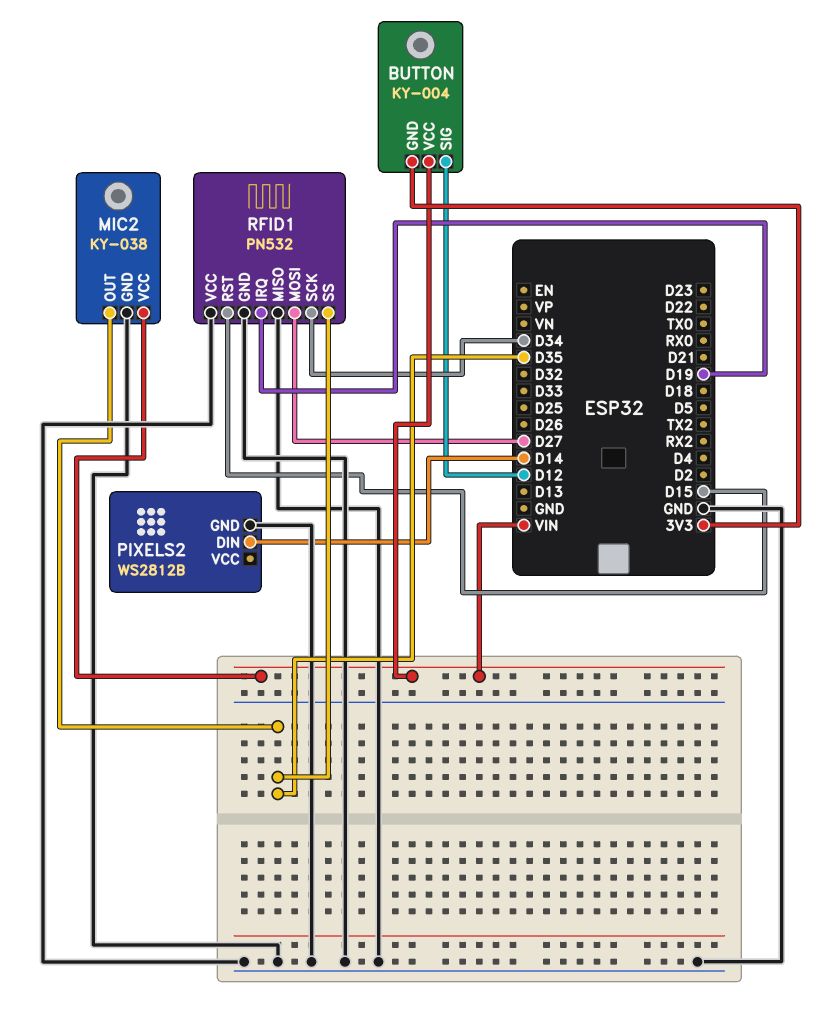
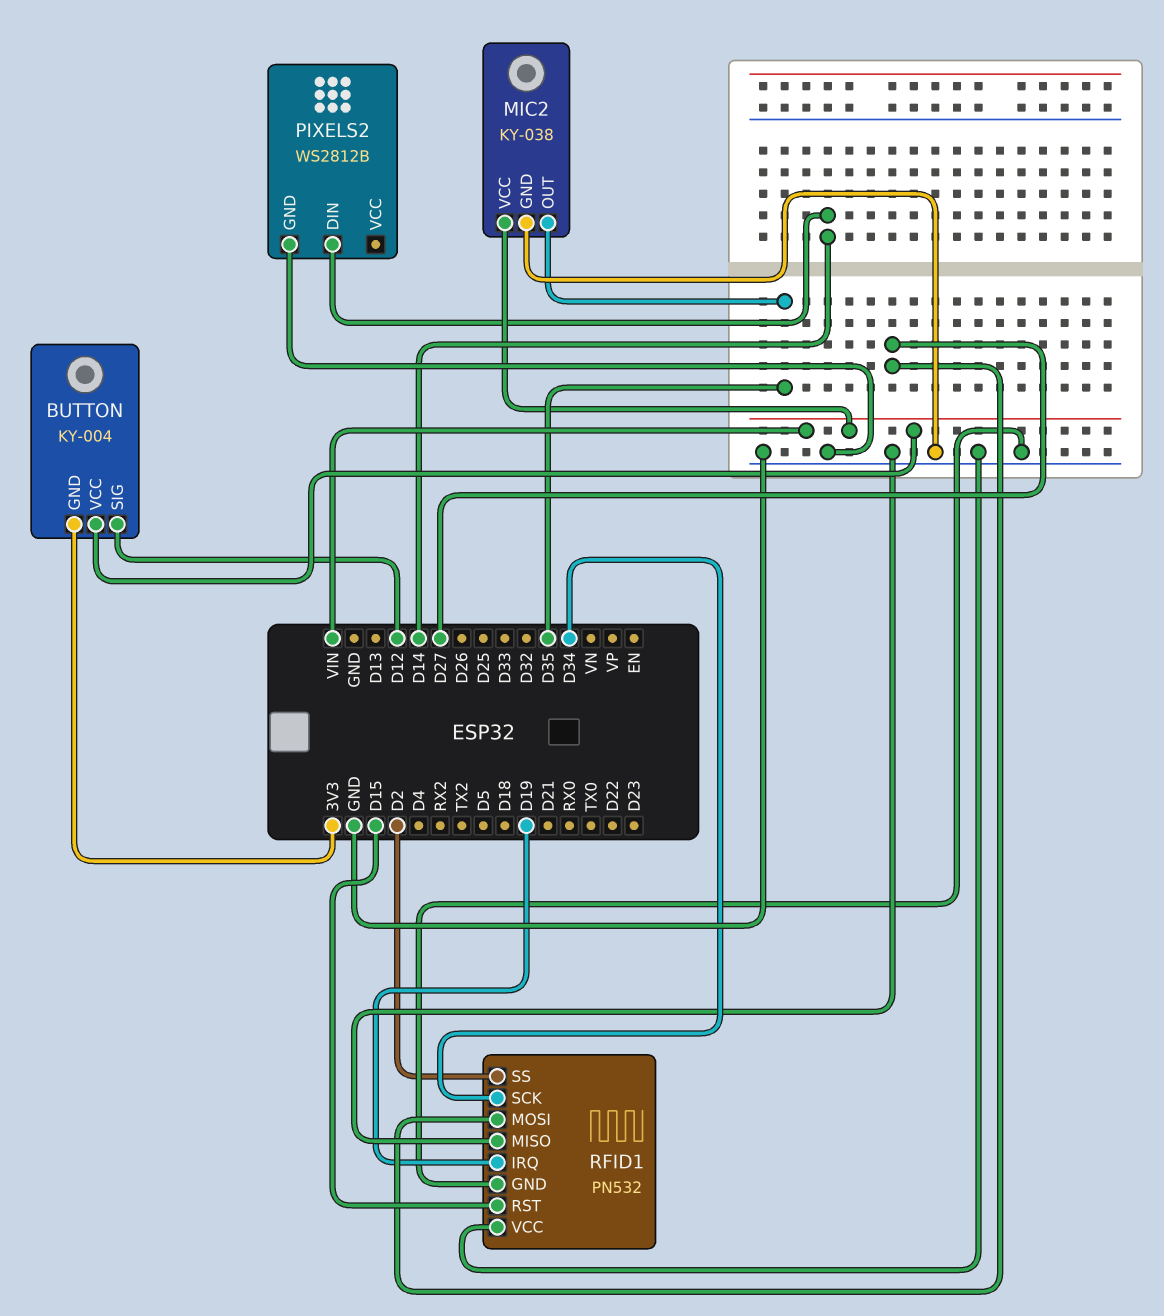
RFID1 pin SS: D35 -> D2

